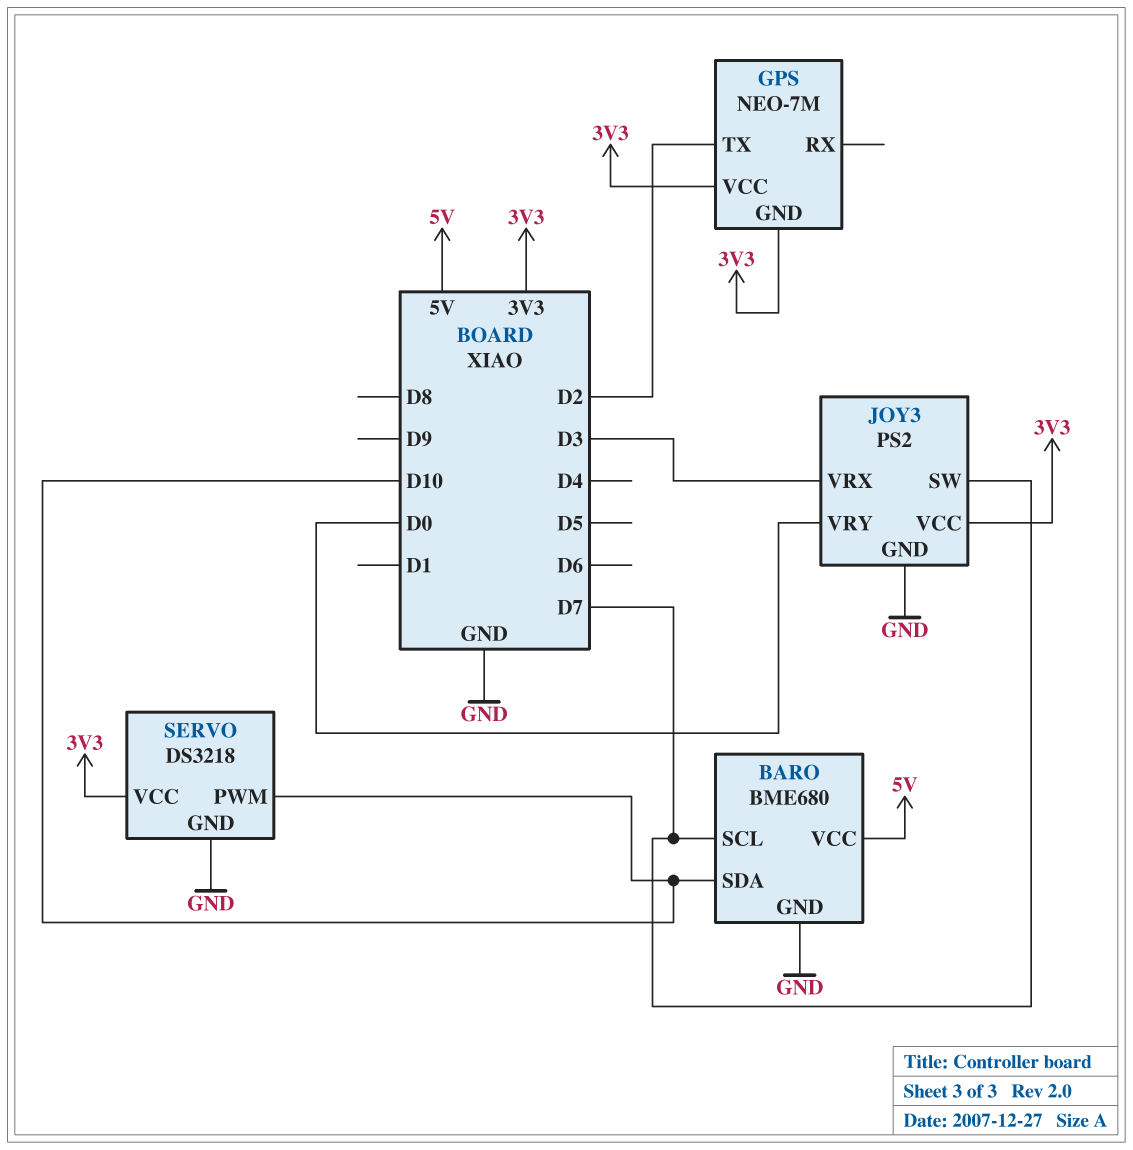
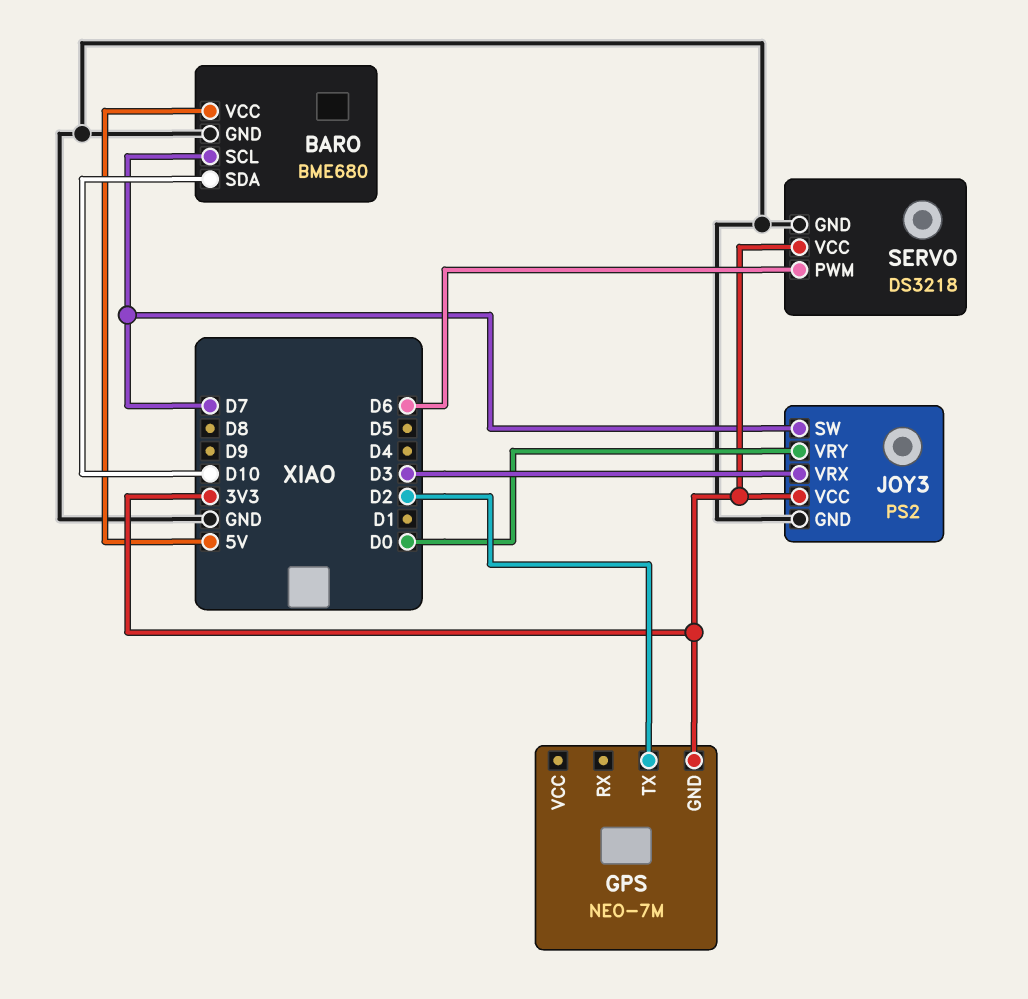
GPS pin VCC: 3V3 -> none
SERVO pin PWM: D10 -> D6

